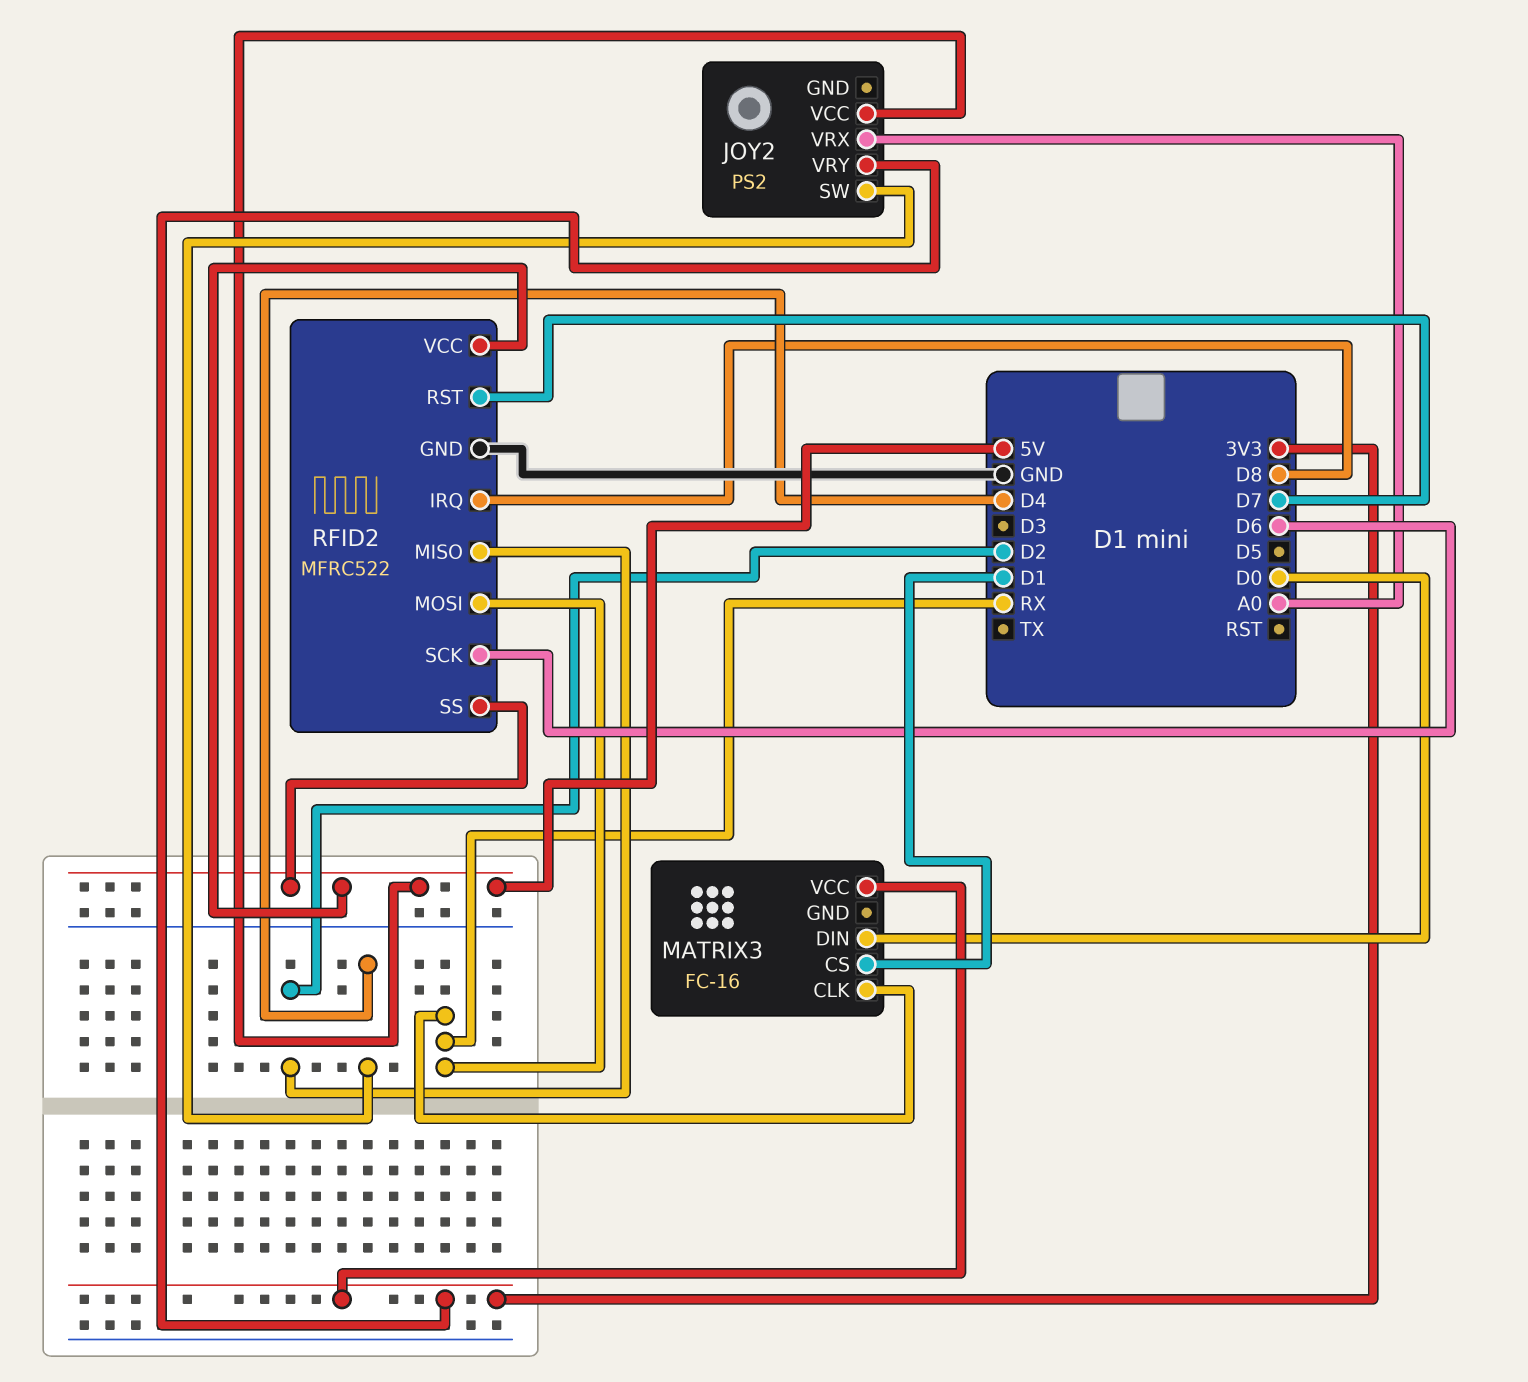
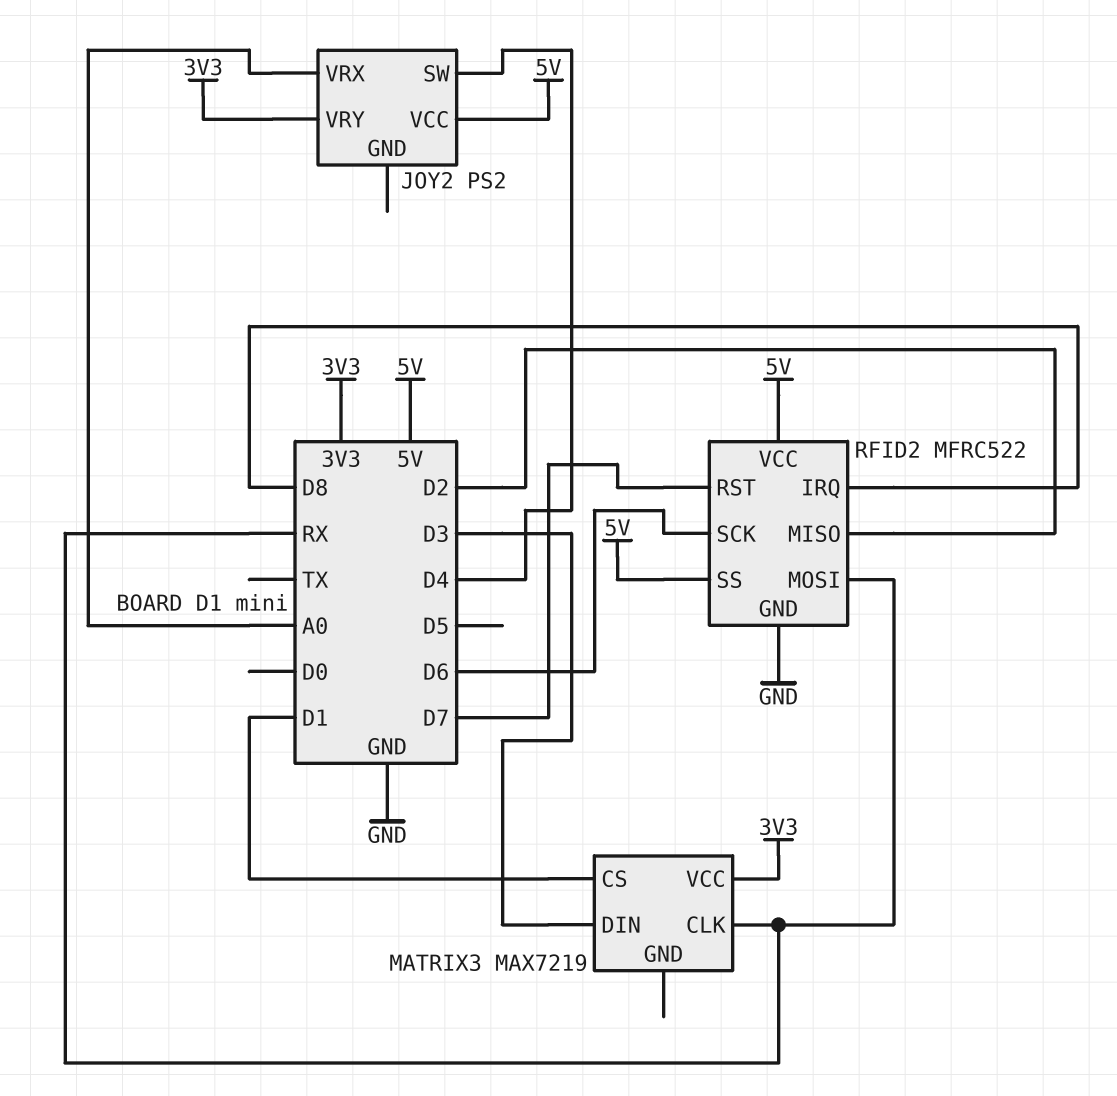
MATRIX3: FC-16 -> MAX7219
MATRIX3 pin DIN: D0 -> D3

